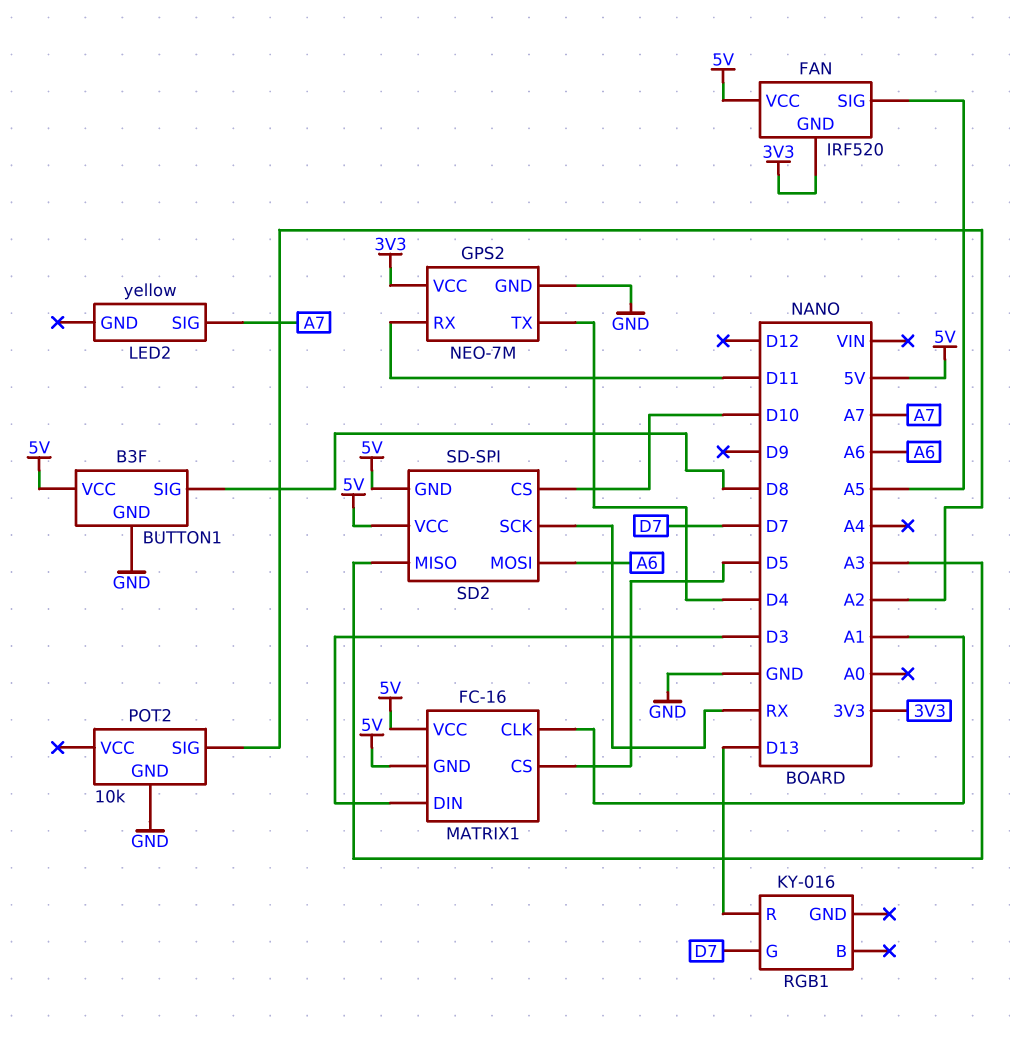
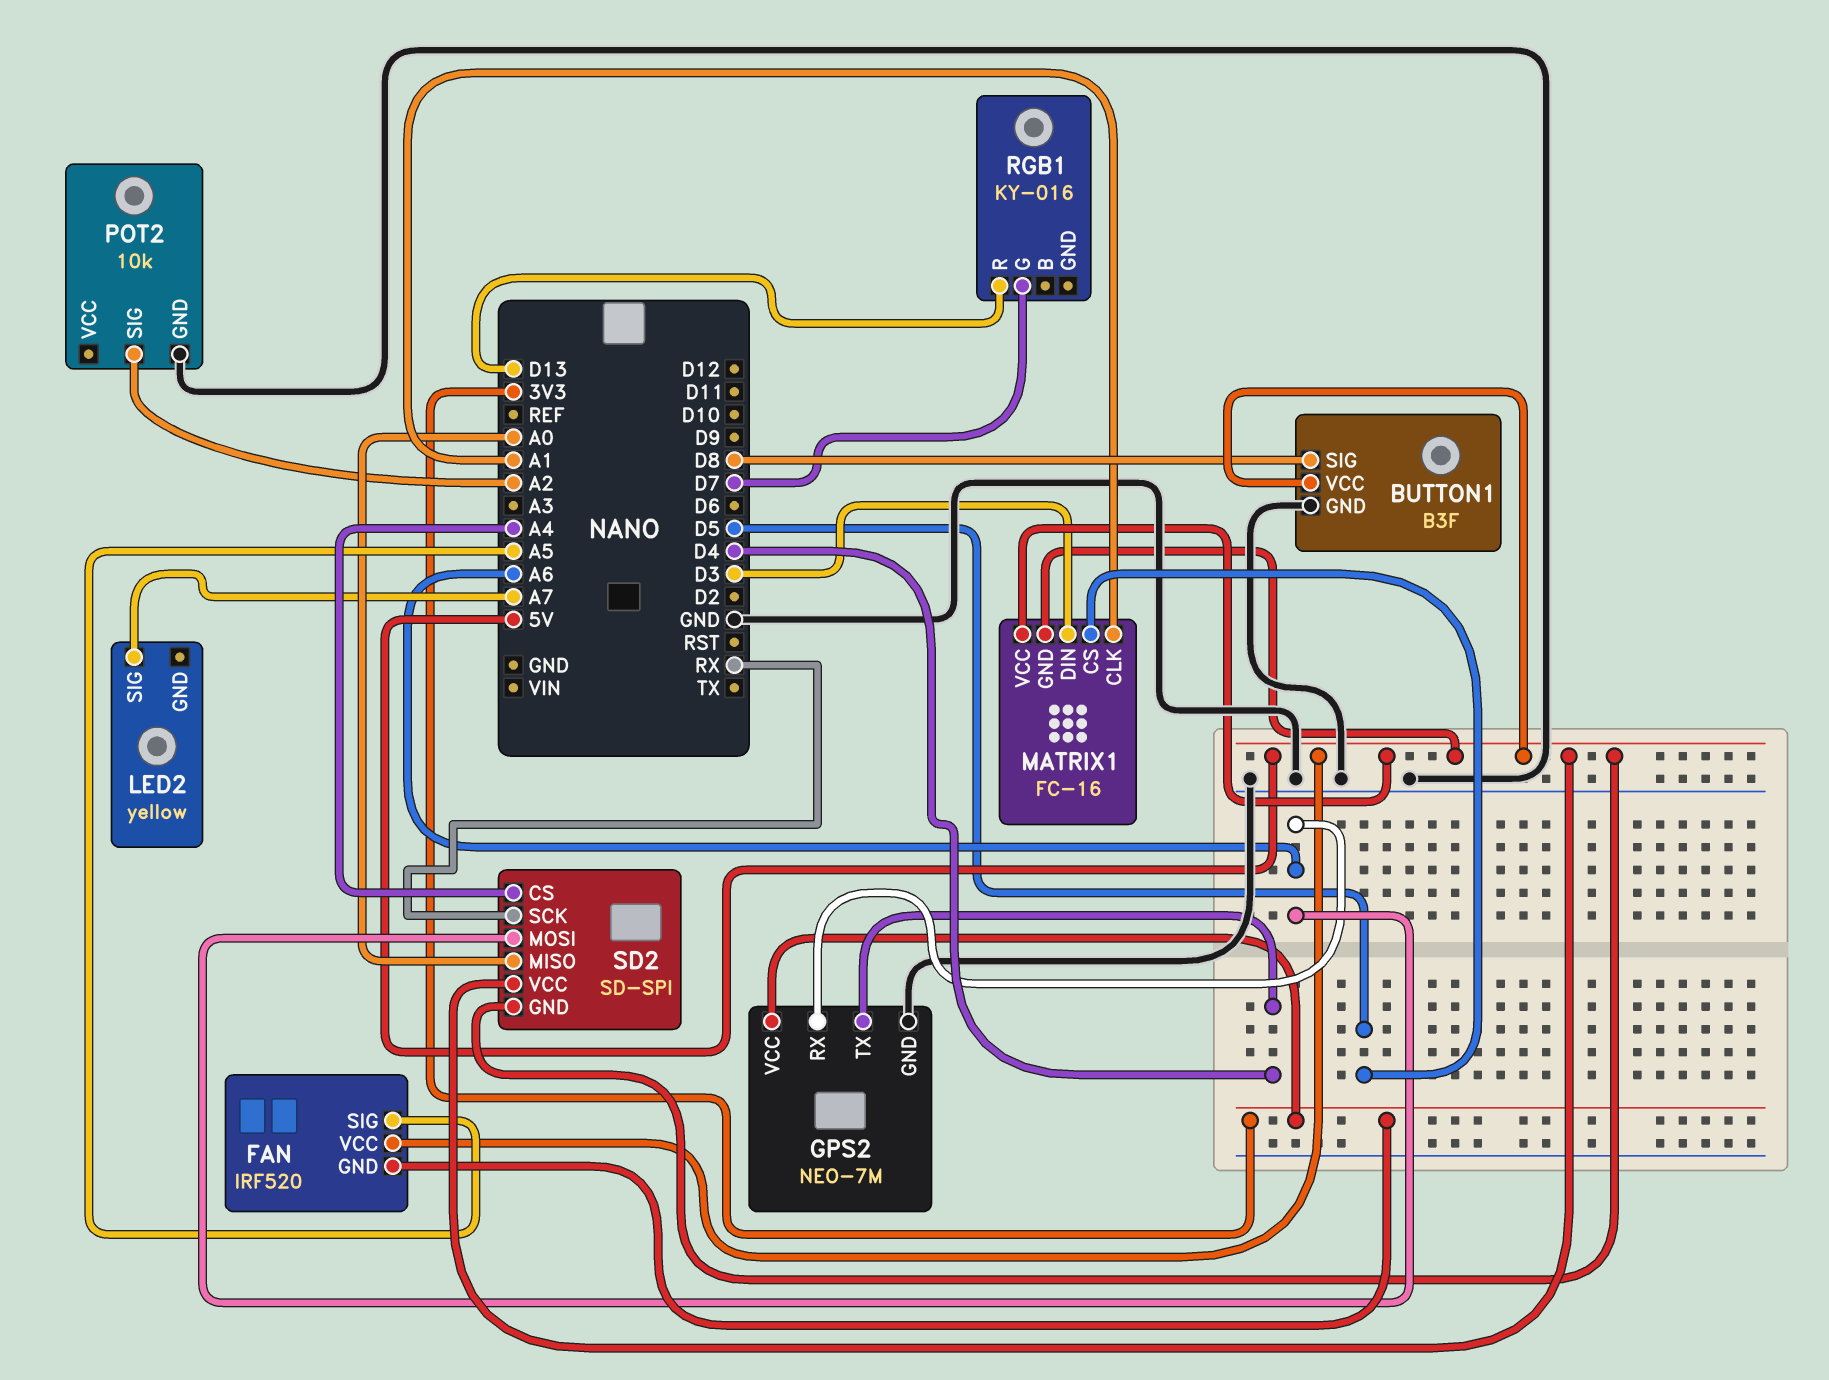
GPS2 pin RX: D11 -> A6
SD2 pin CS: D10 -> A4
SD2 pin MISO: A3 -> A0

